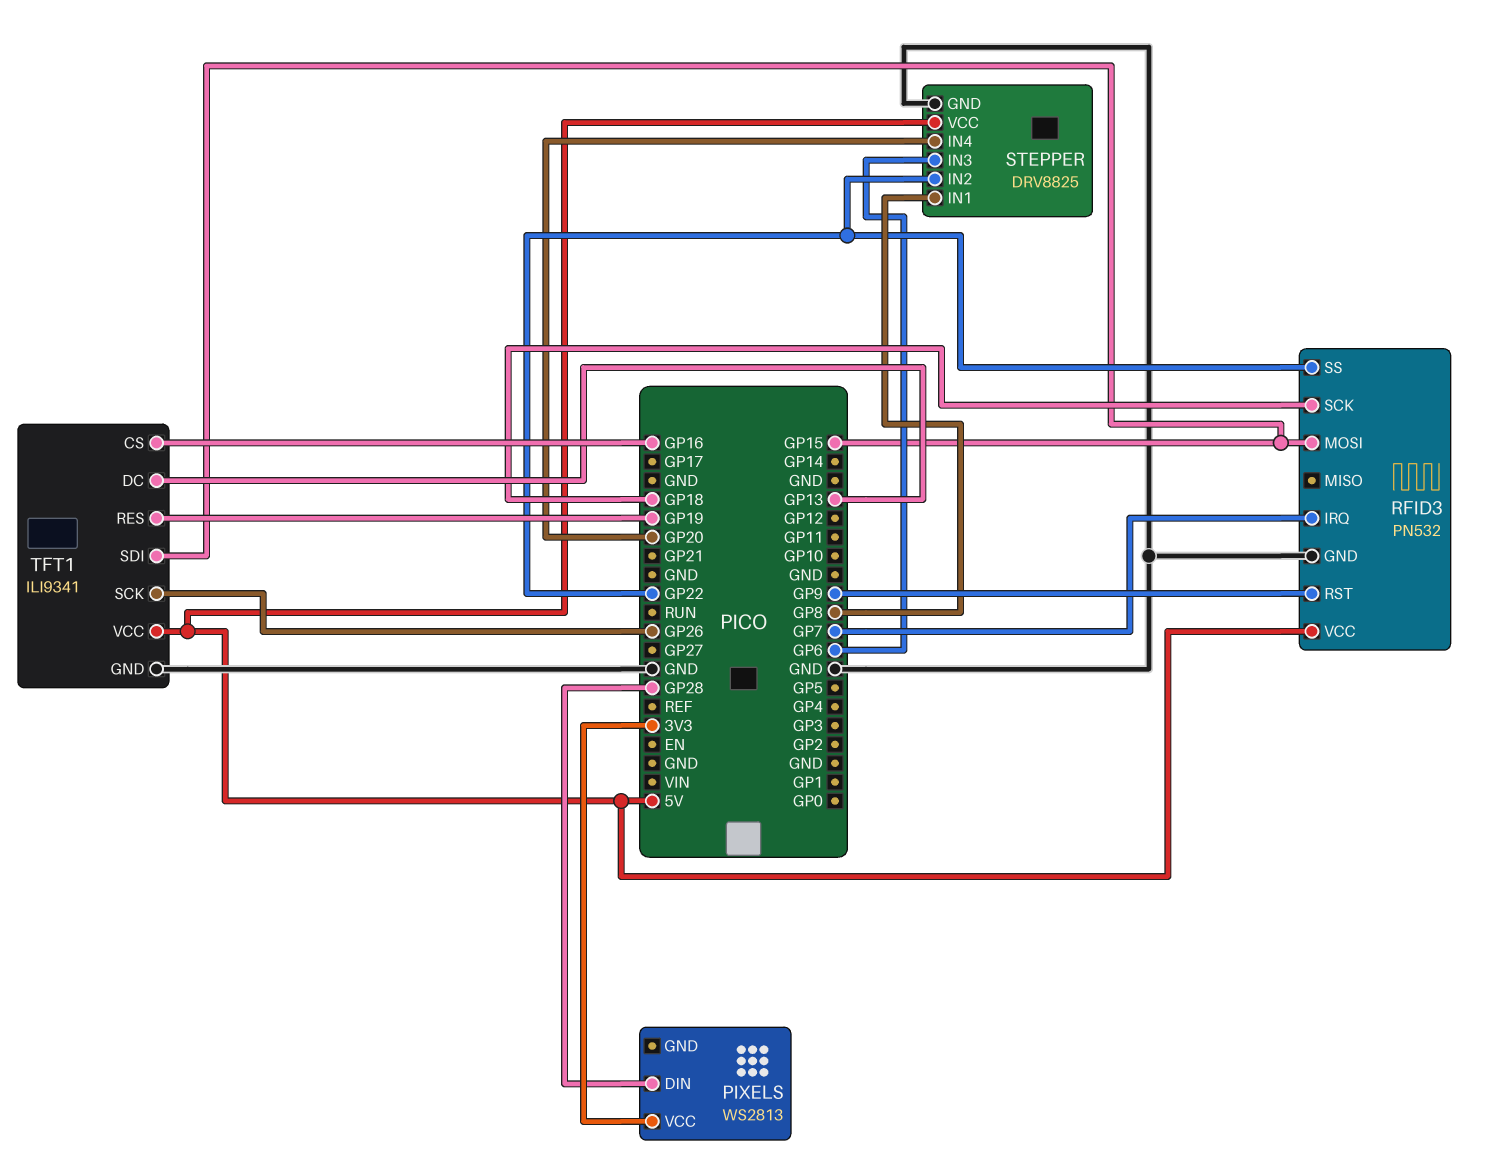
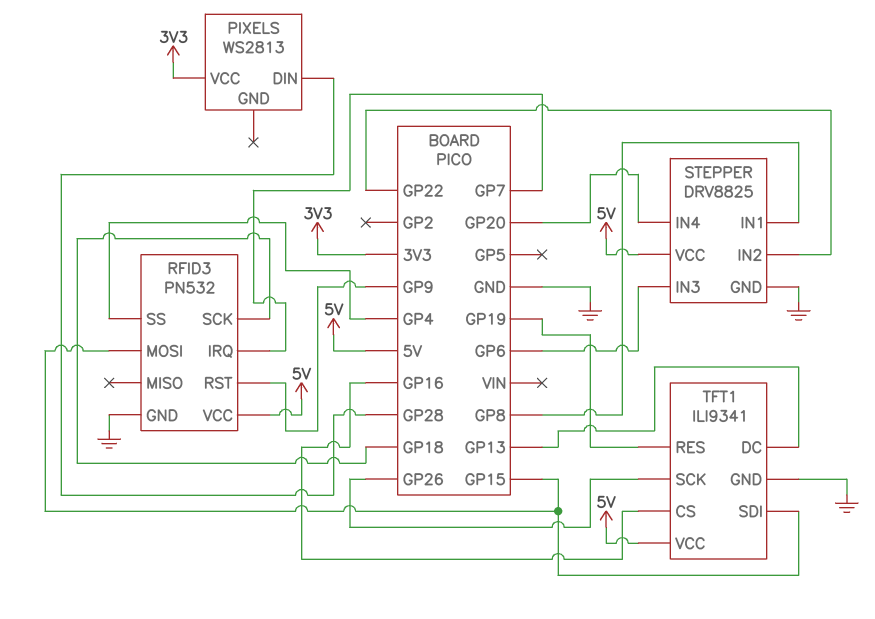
RFID3 pin SS: GP22 -> GP4

